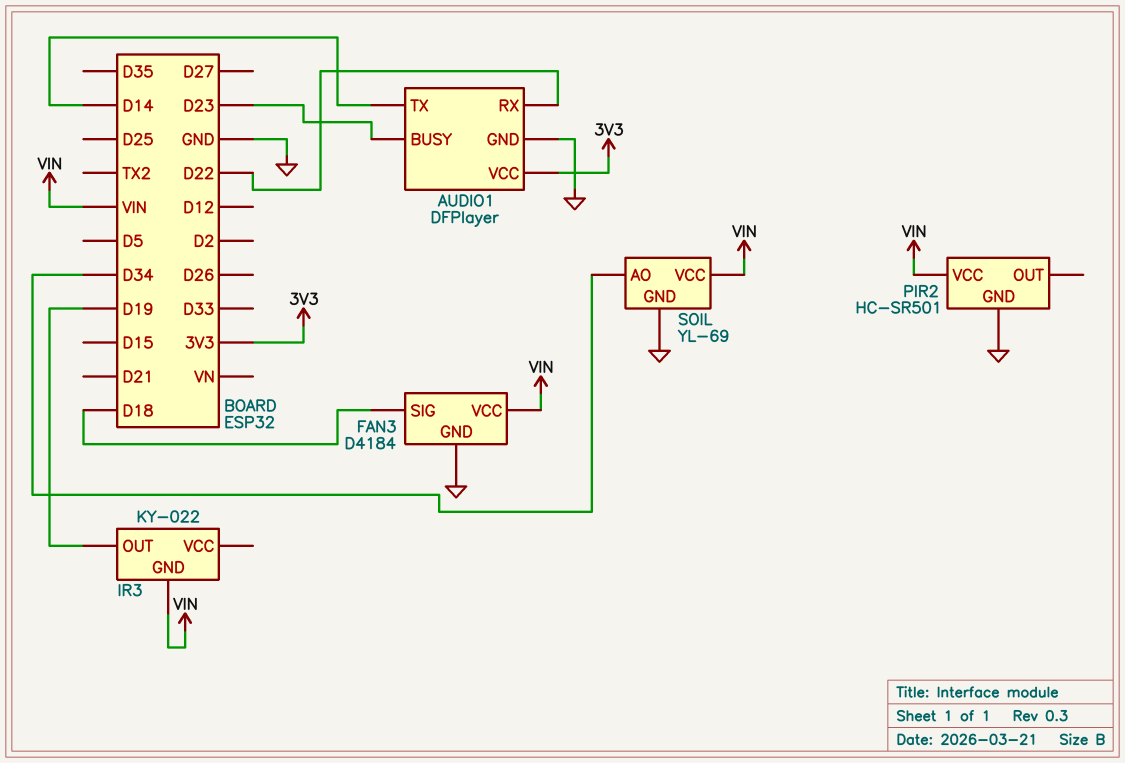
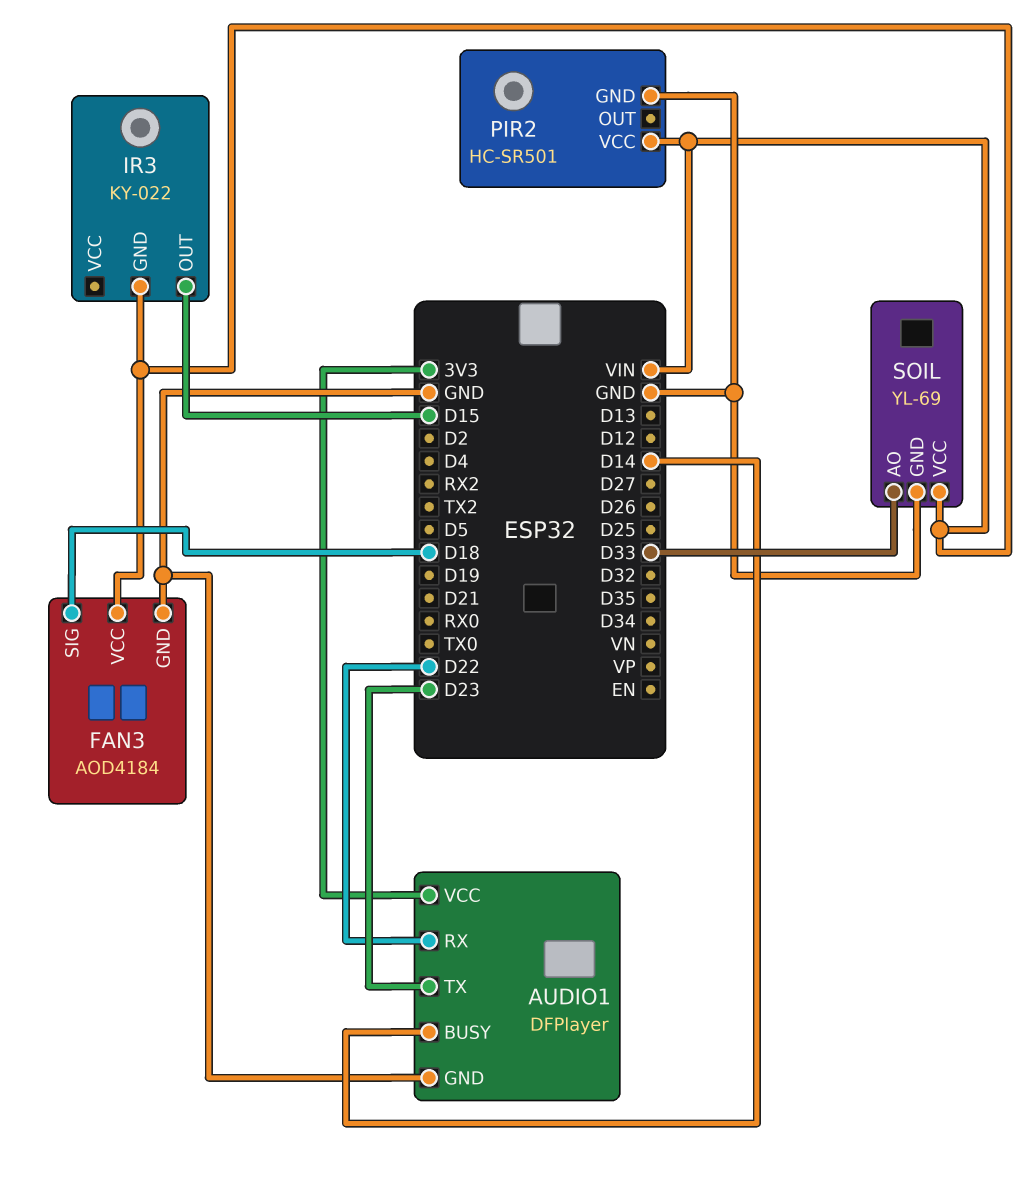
AUDIO1 pin BUSY: D23 -> D14
AUDIO1 pin TX: D14 -> D23
FAN3: D4184 -> AOD4184
IR3 pin OUT: D19 -> D15
SOIL pin AO: D34 -> D33

